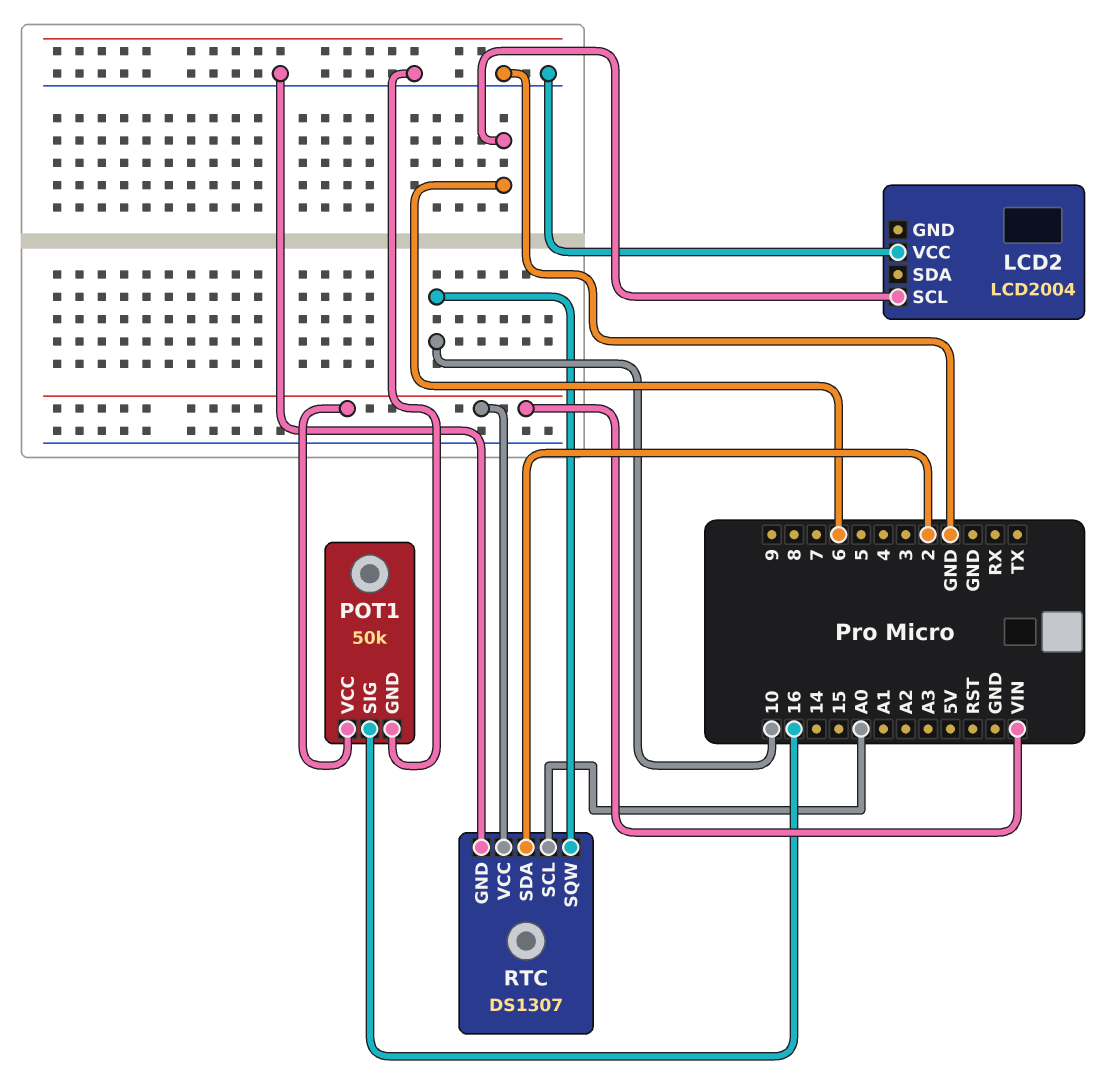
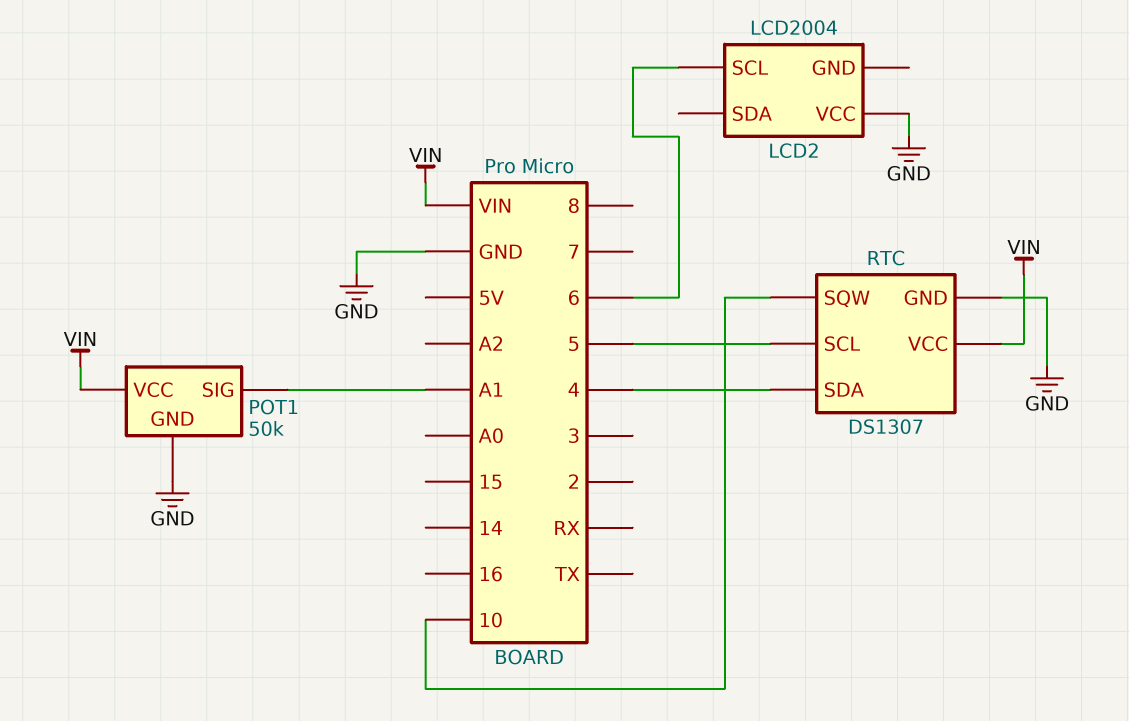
POT1 pin SIG: 16 -> A1
RTC pin SCL: A0 -> 5
RTC pin SDA: 2 -> 4

